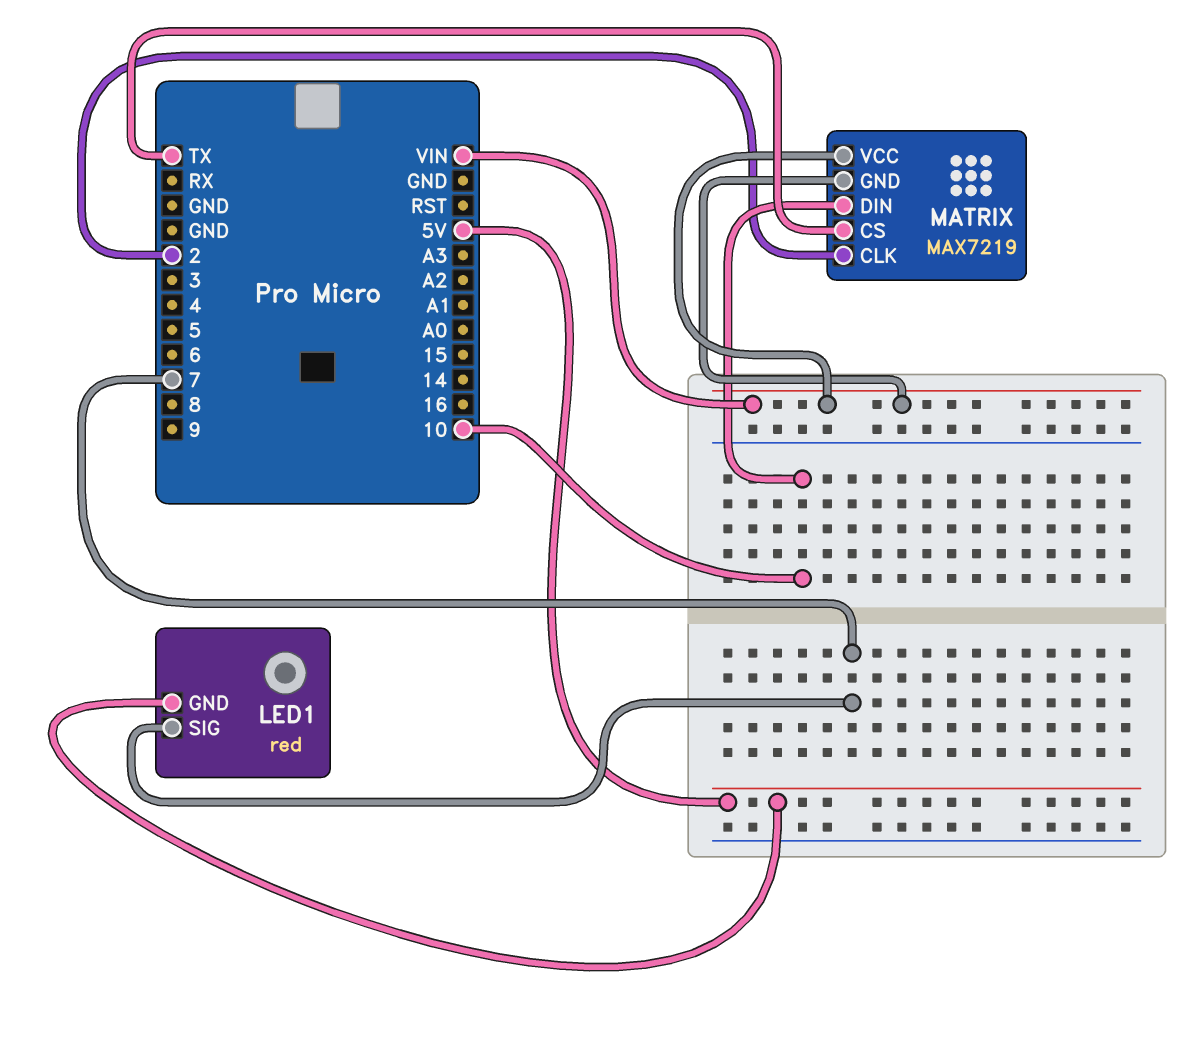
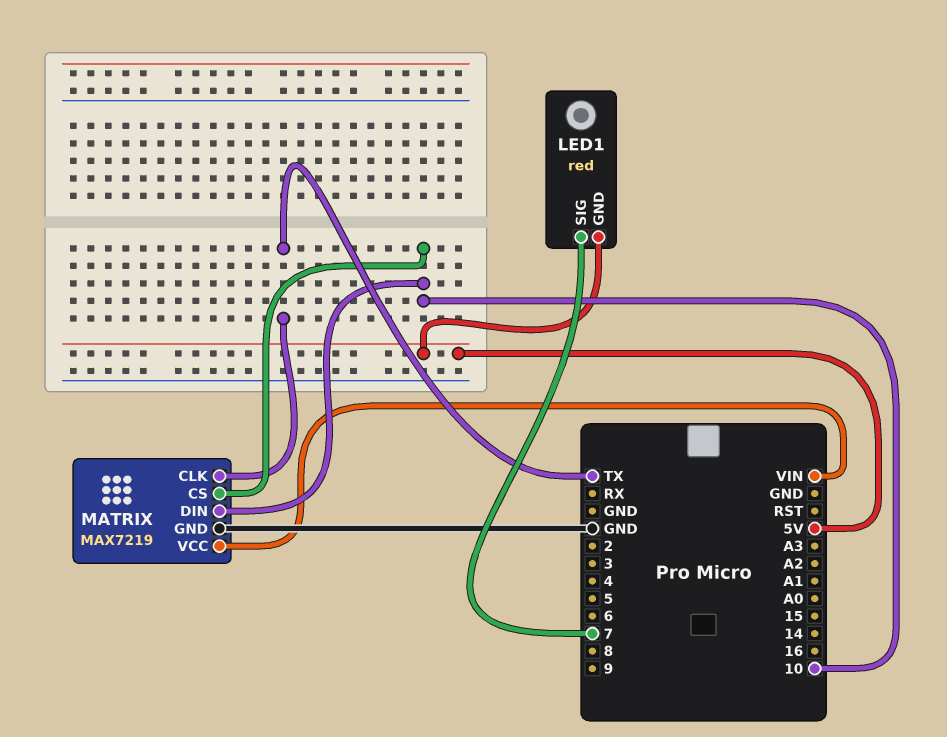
MATRIX pin CLK: 2 -> TX
MATRIX pin CS: TX -> 10
MATRIX pin GND: VIN -> GND

